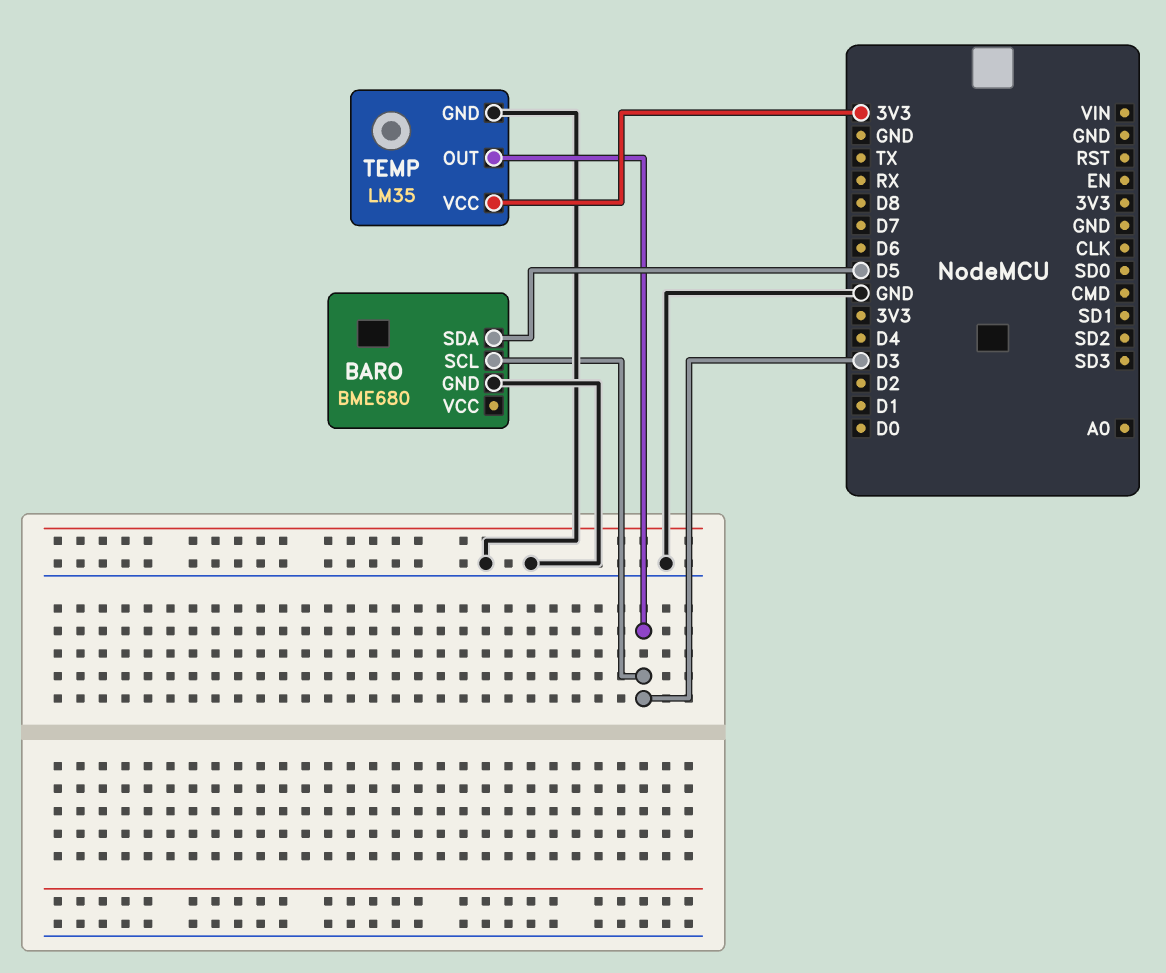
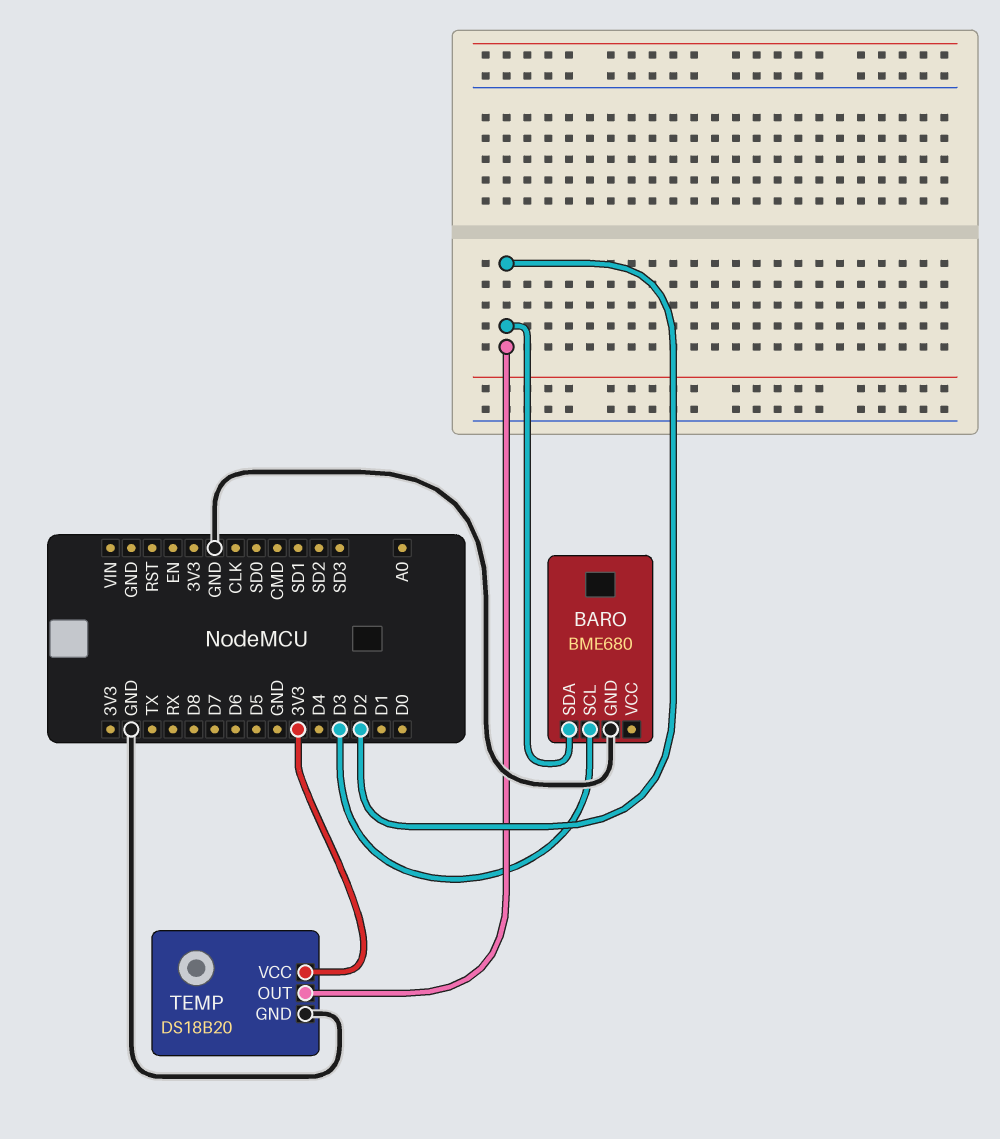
BARO pin SDA: D5 -> D2
TEMP: LM35 -> DS18B20
TEMP pin OUT: D3 -> D2

